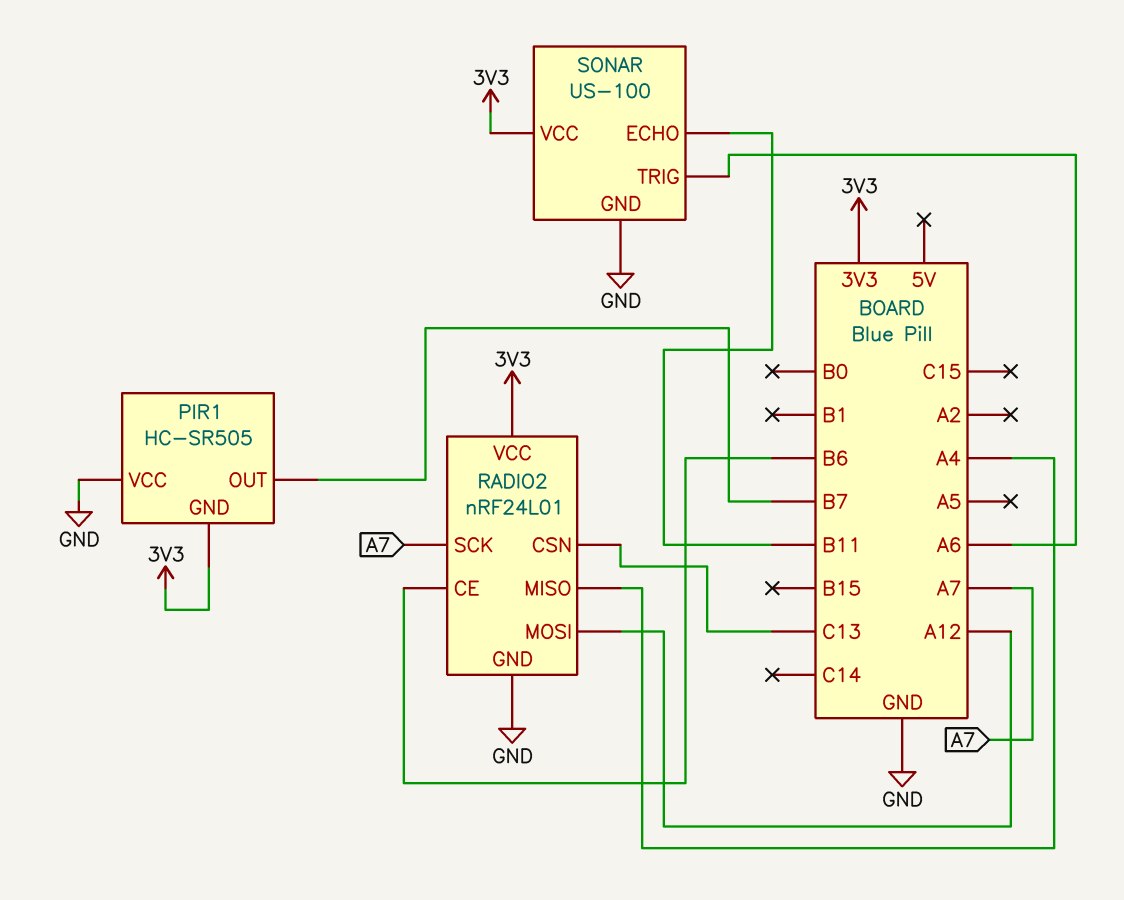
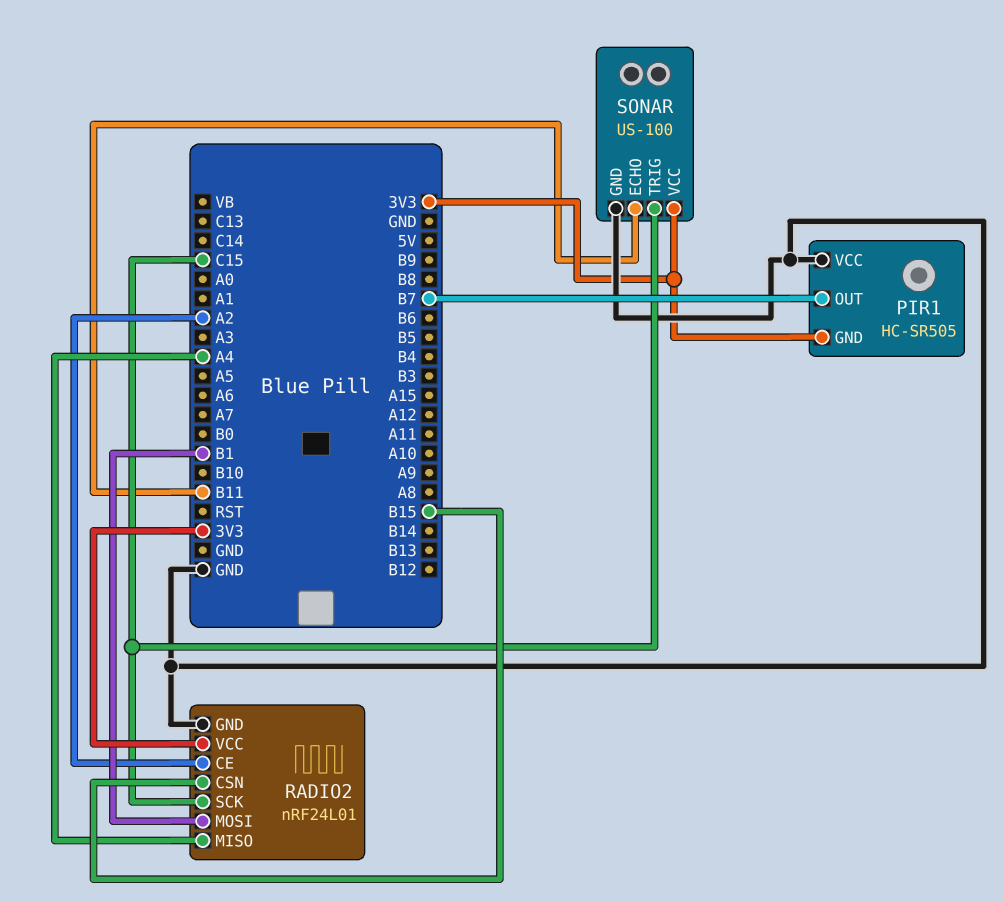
RADIO2 pin CE: B6 -> A2
RADIO2 pin CSN: C13 -> B15
RADIO2 pin MOSI: A12 -> B1
RADIO2 pin SCK: A7 -> C15
SONAR pin TRIG: A6 -> C15

